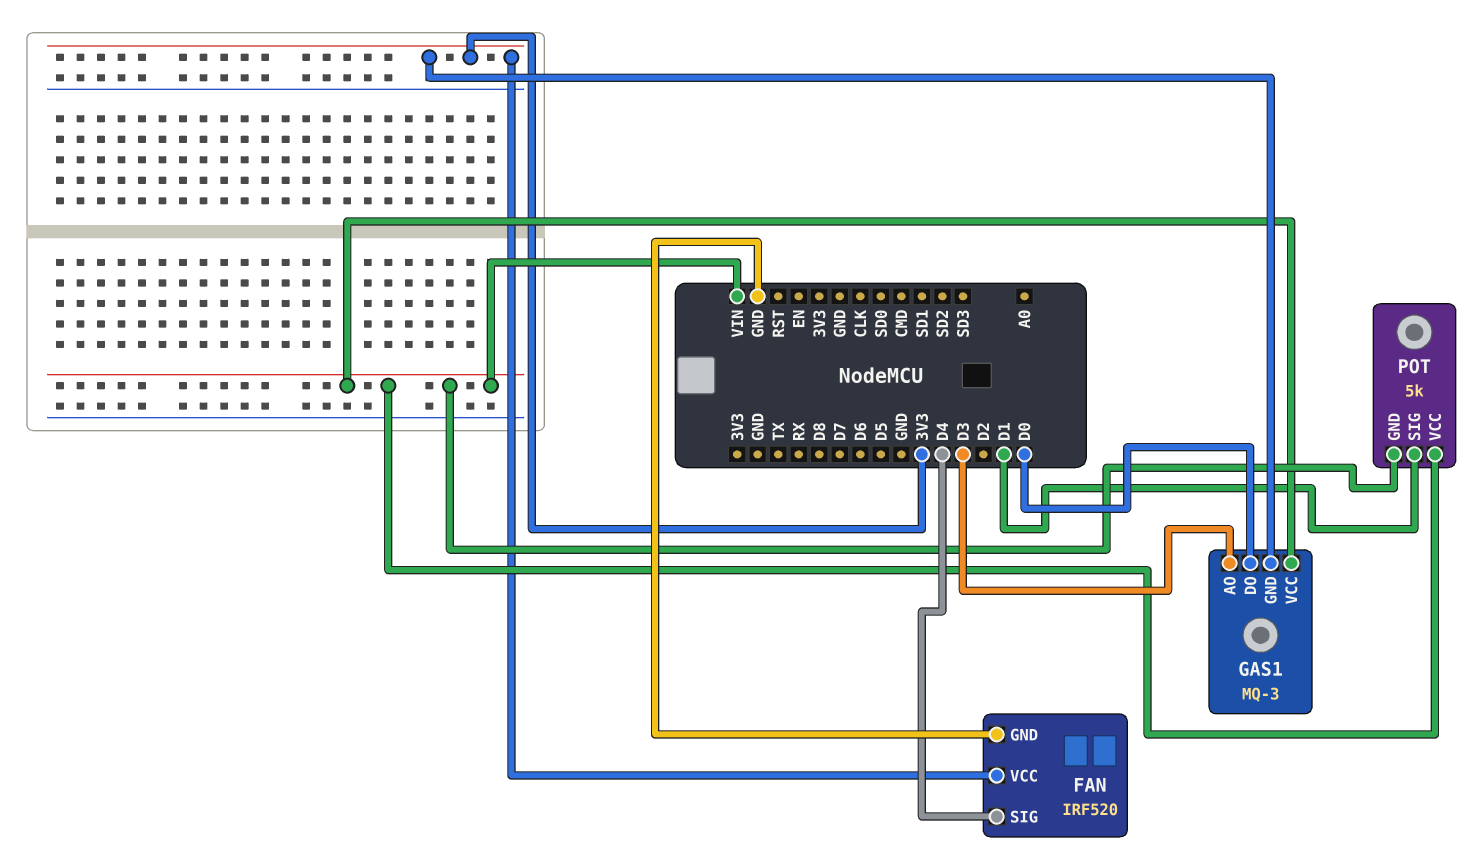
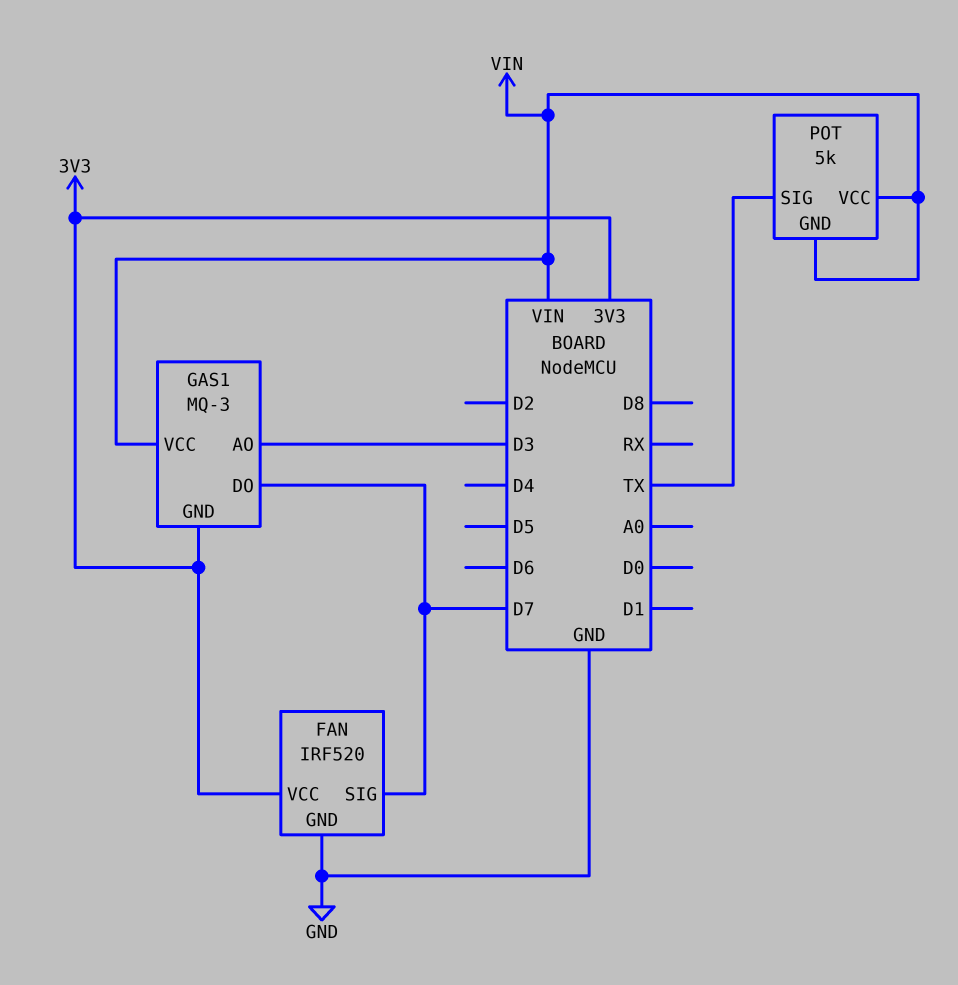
FAN pin SIG: D4 -> D7
GAS1 pin DO: D0 -> D7
POT pin SIG: D1 -> TX

